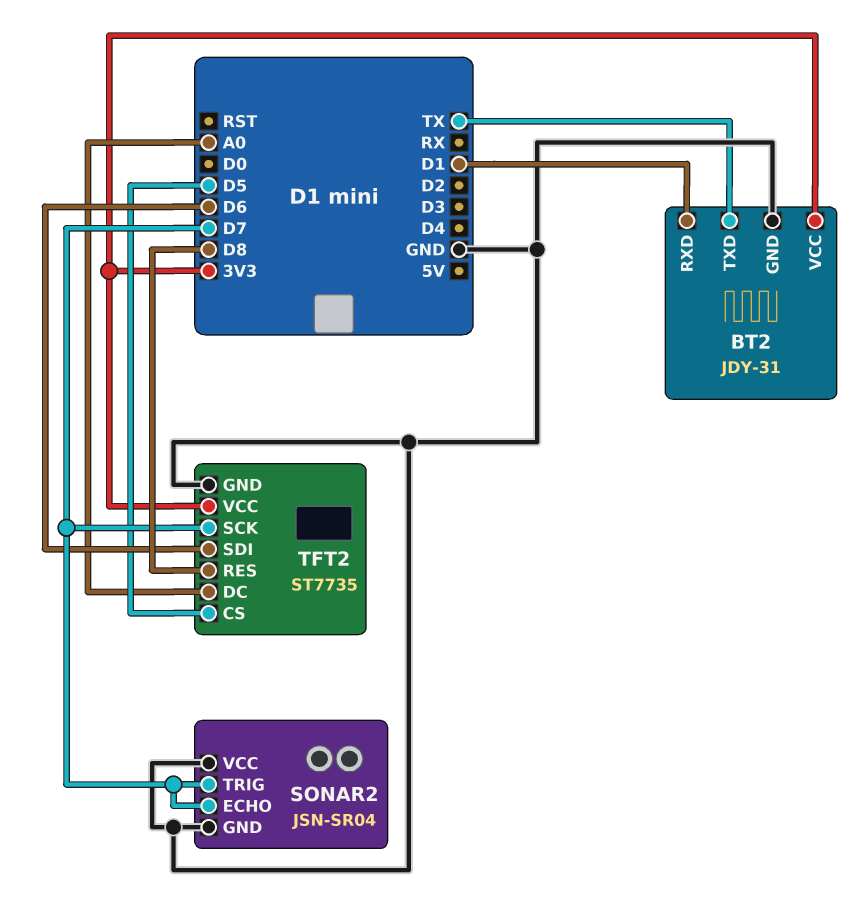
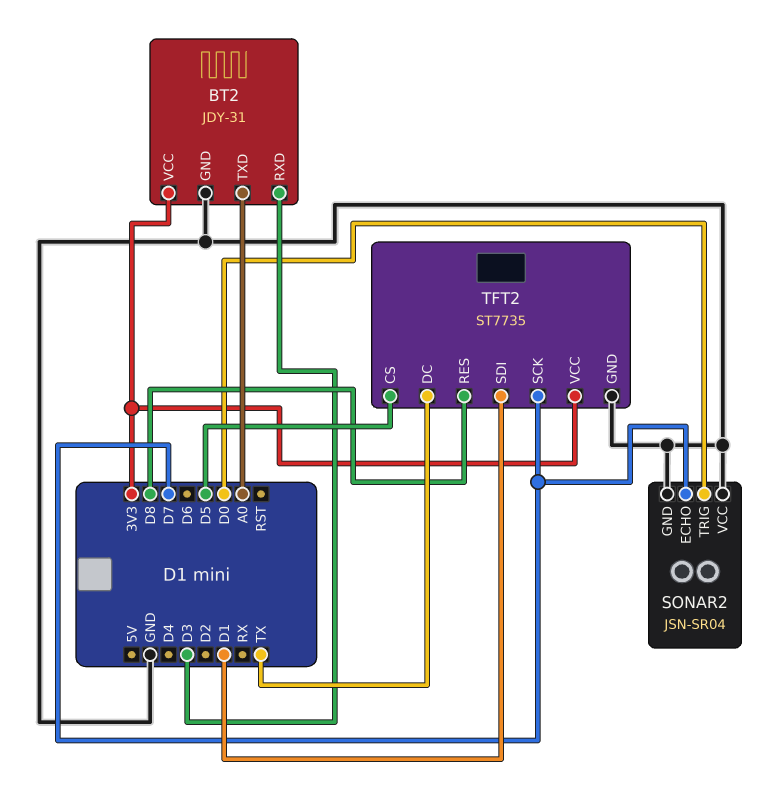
BT2 pin RXD: D1 -> D3
BT2 pin TXD: TX -> A0
SONAR2 pin TRIG: D7 -> D0
TFT2 pin DC: A0 -> TX
TFT2 pin SDI: D6 -> D1

